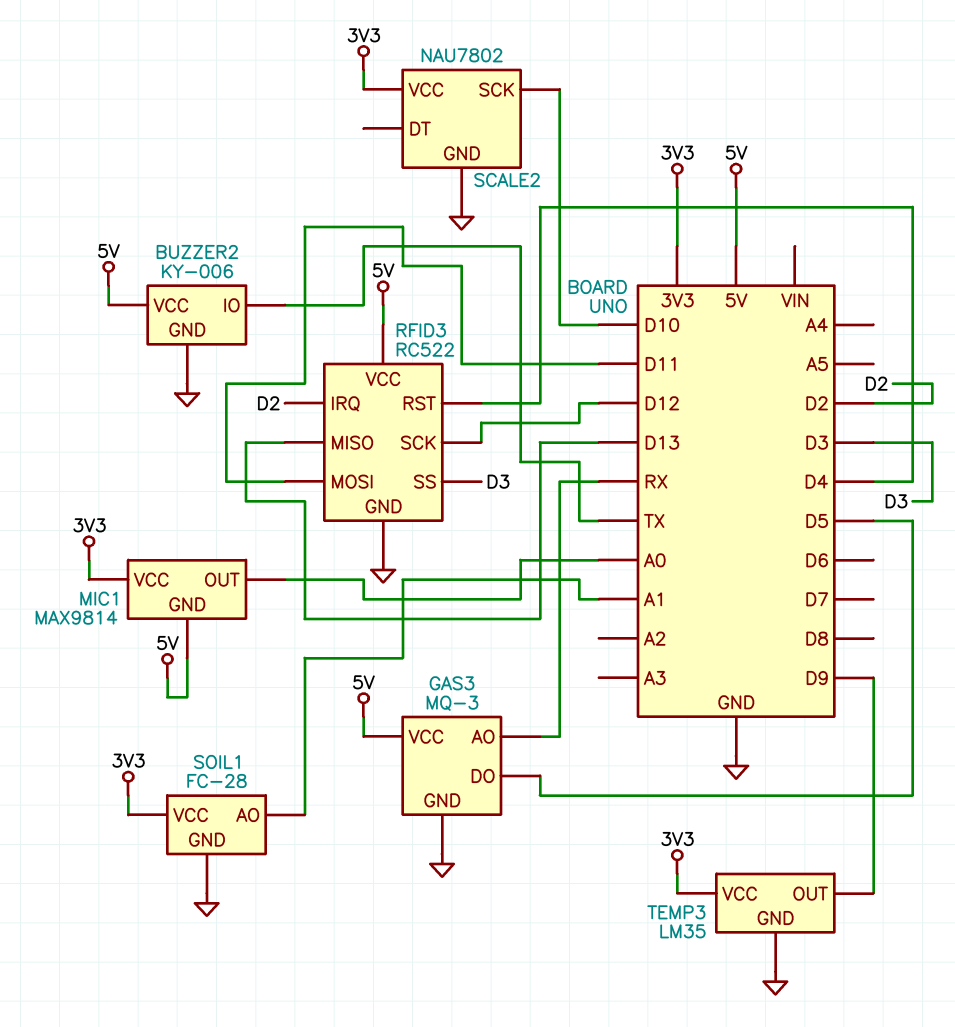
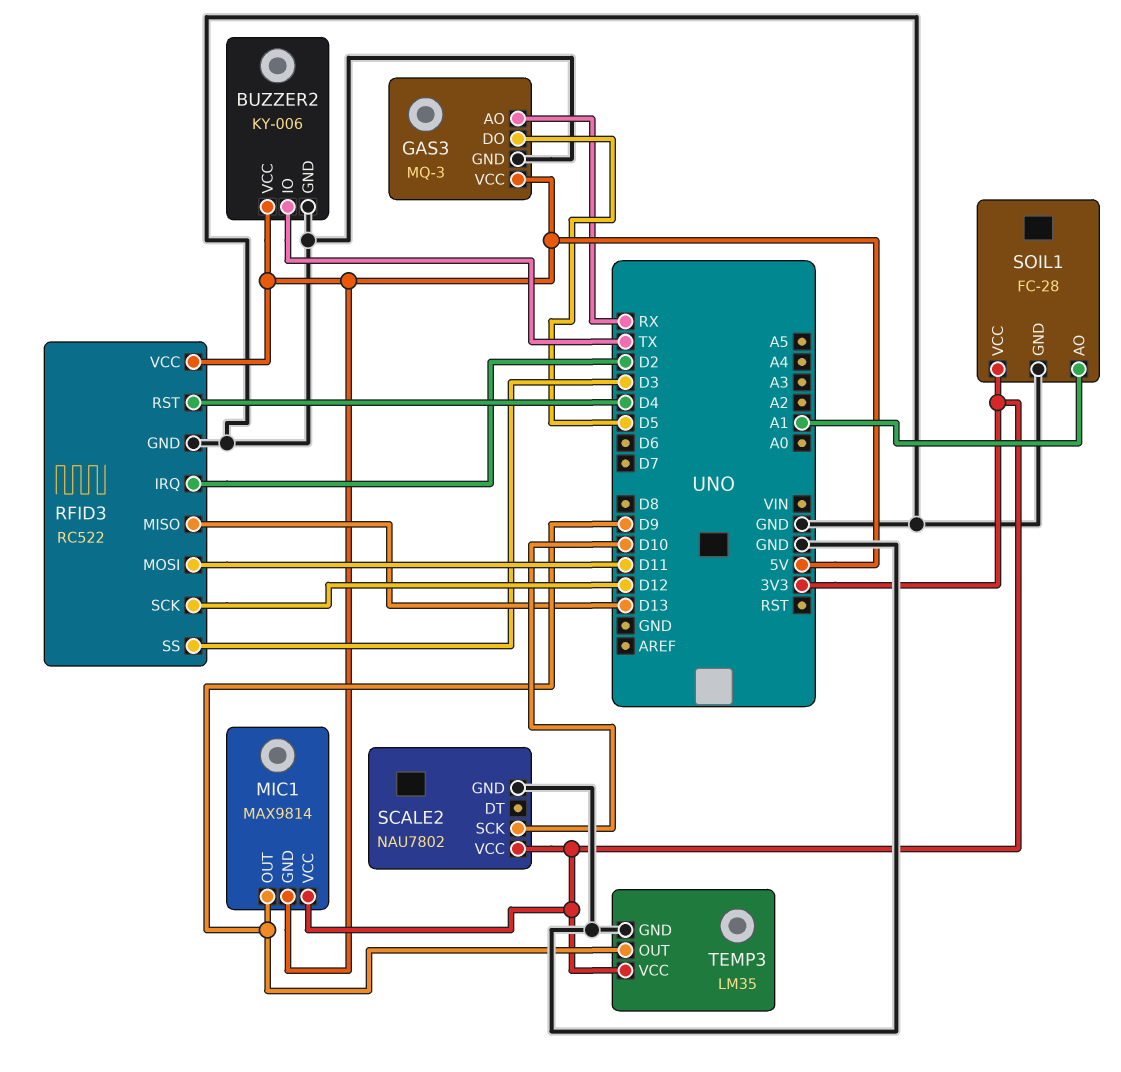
MIC1 pin OUT: A0 -> D9

